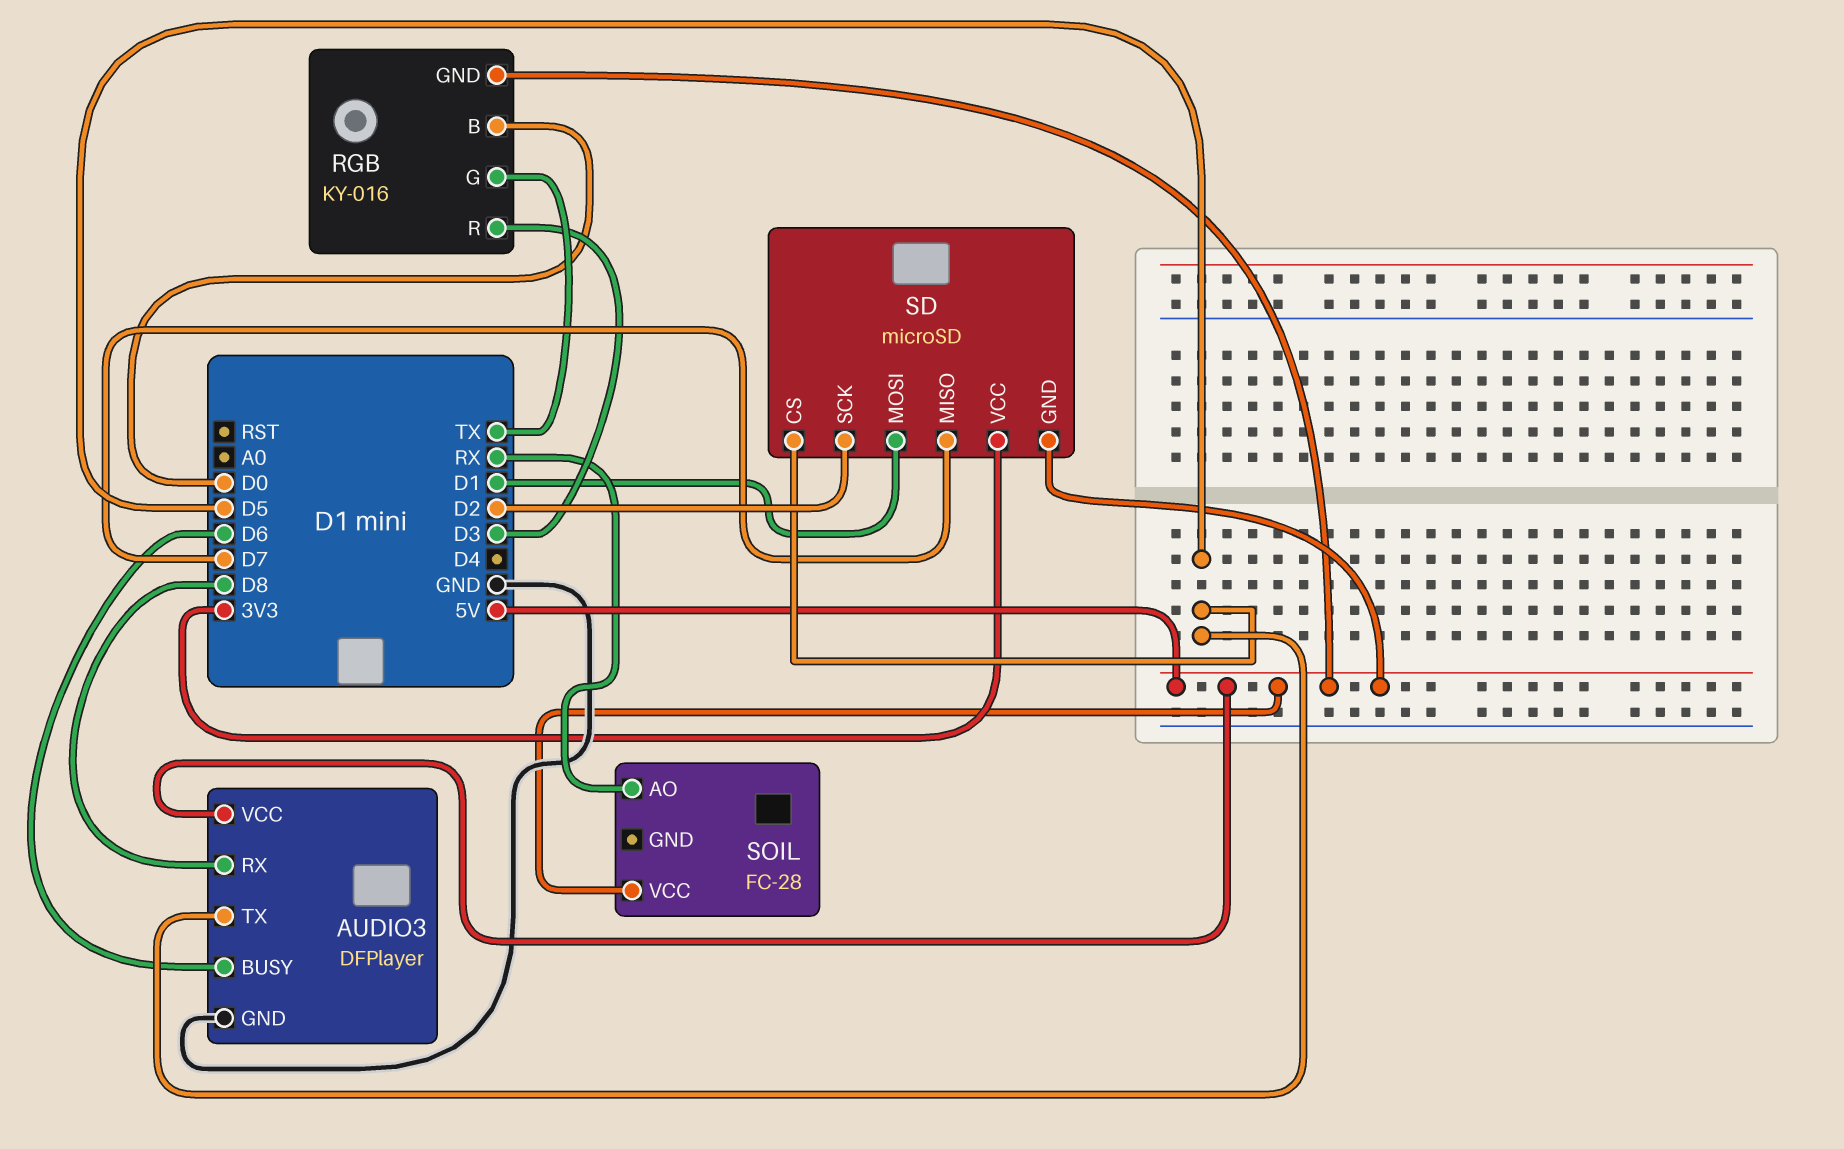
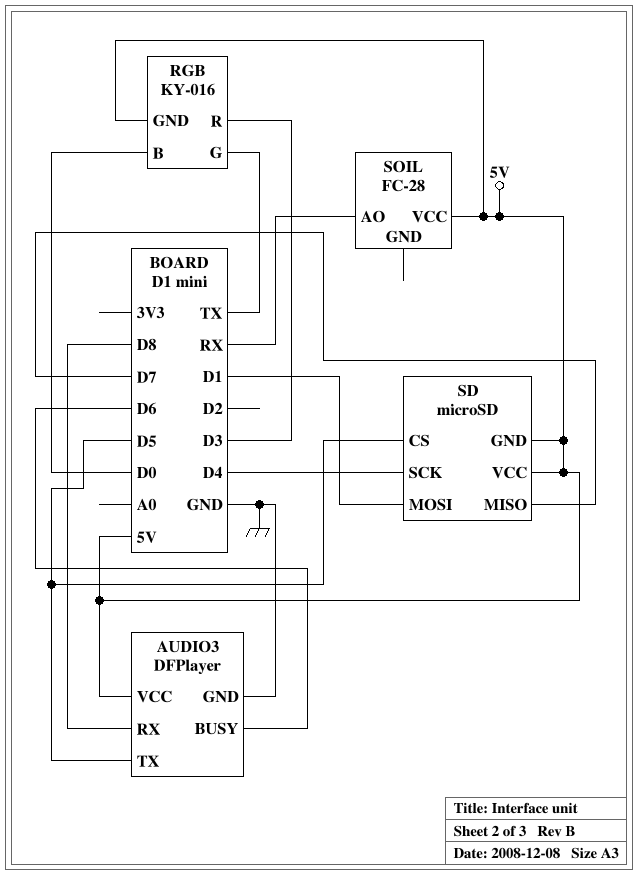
SD pin SCK: D2 -> D4
SD pin VCC: 3V3 -> 5V

